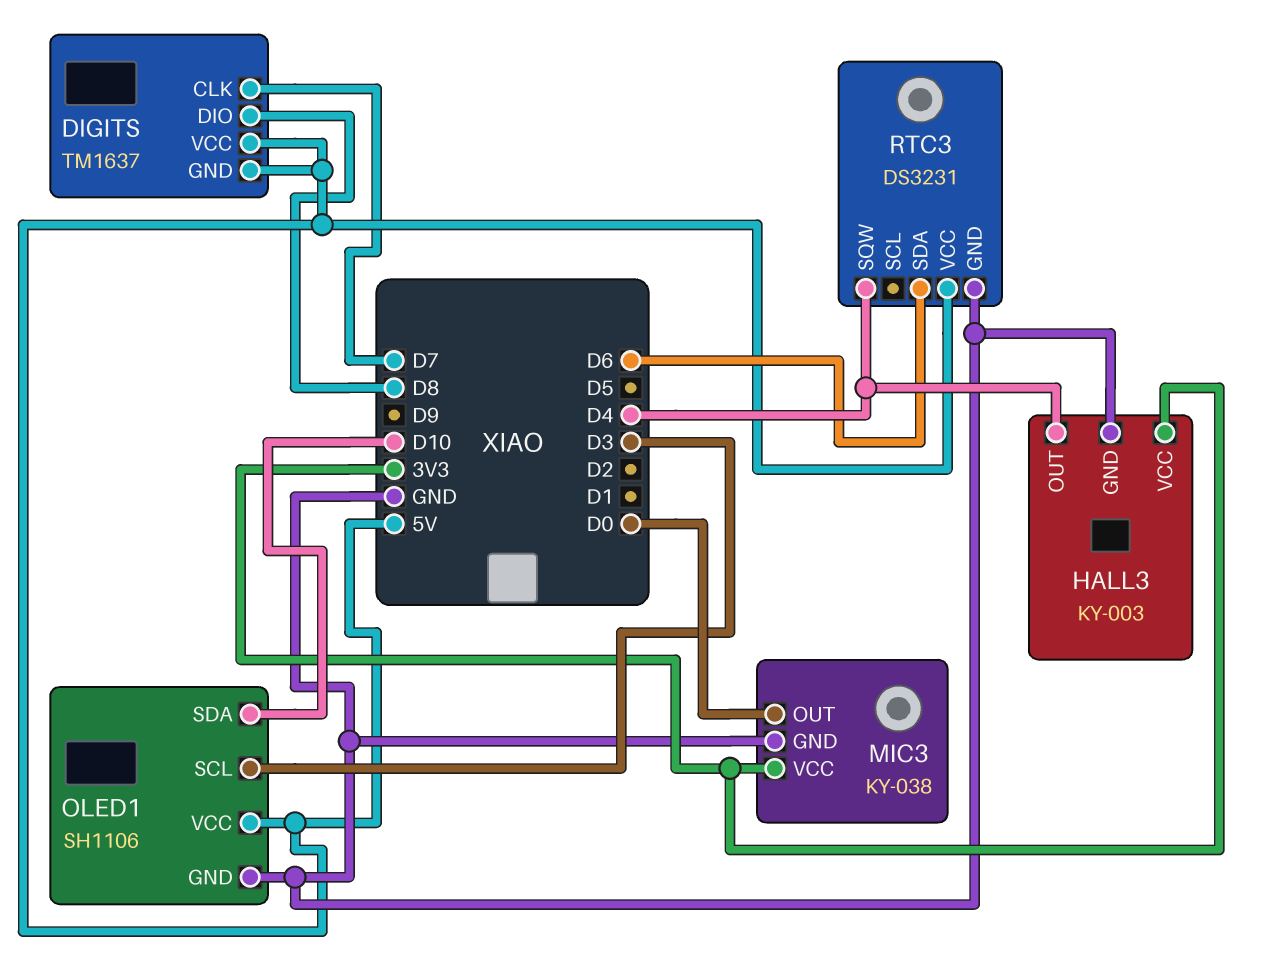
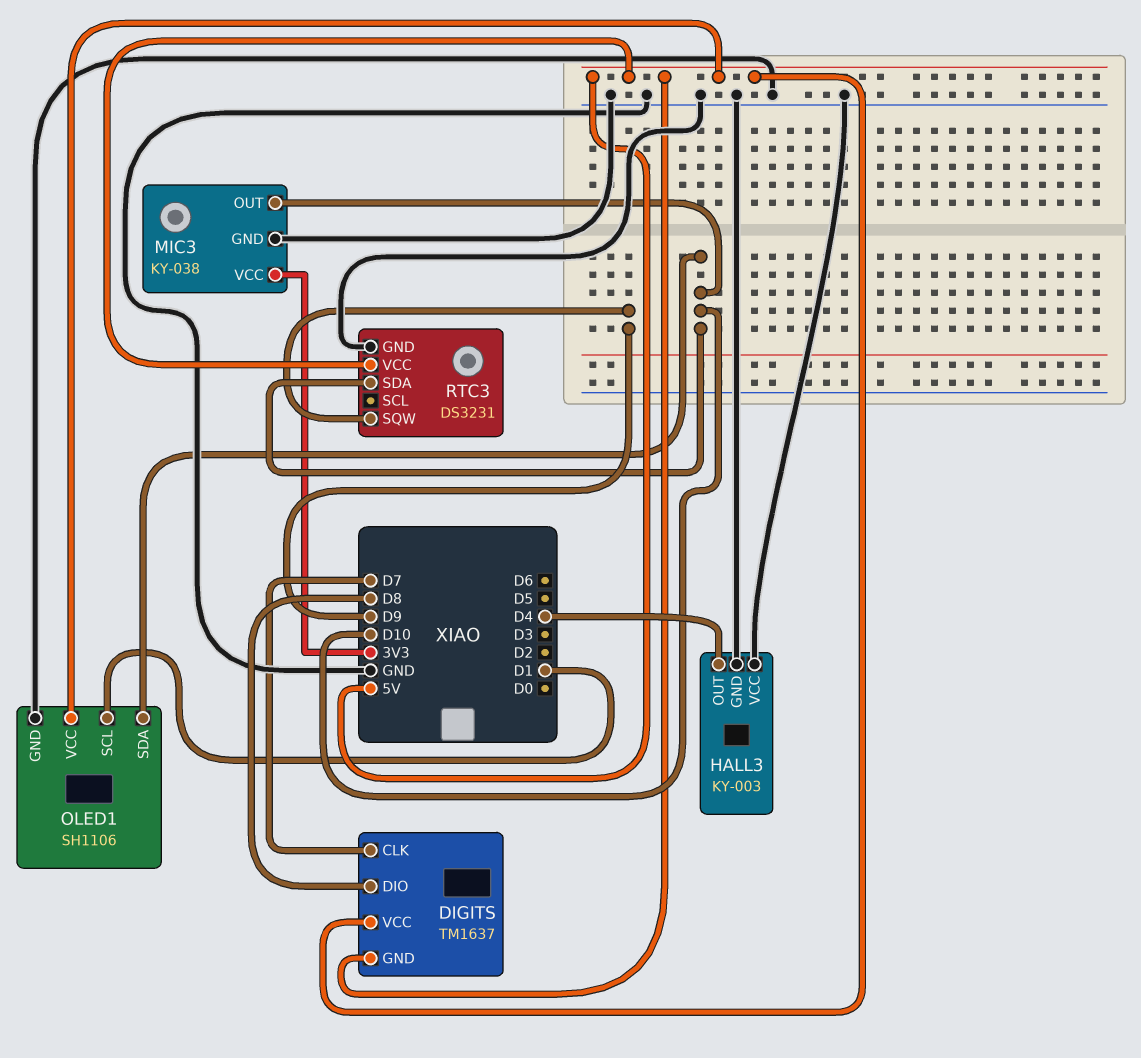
HALL3 pin VCC: 3V3 -> GND
MIC3 pin OUT: D0 -> D10
OLED1 pin SCL: D3 -> D1
RTC3 pin SDA: D6 -> D10
RTC3 pin SQW: D4 -> D9

